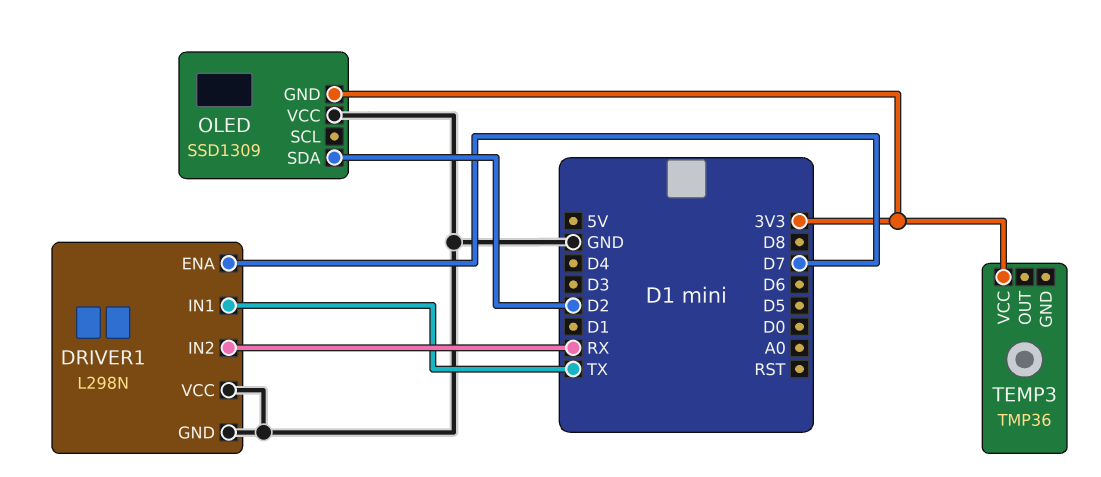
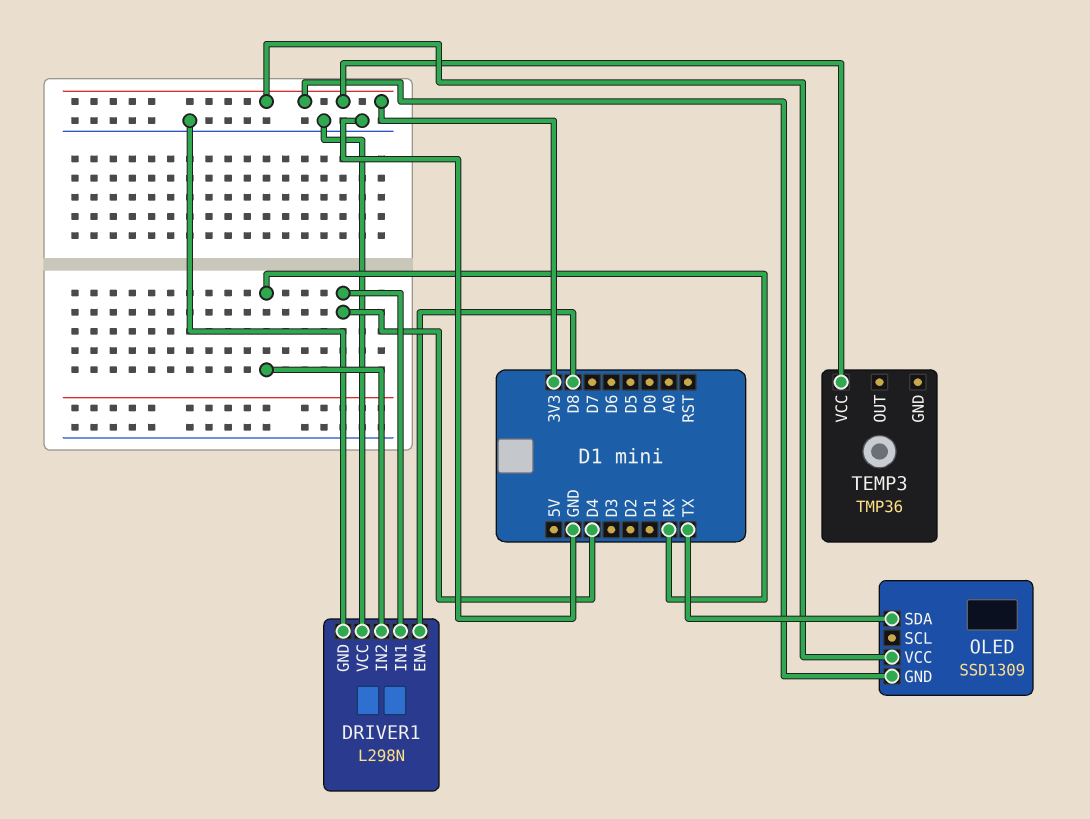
DRIVER1 pin ENA: D7 -> D8
DRIVER1 pin IN1: TX -> D4
OLED pin SDA: D2 -> TX
OLED pin VCC: GND -> 3V3

